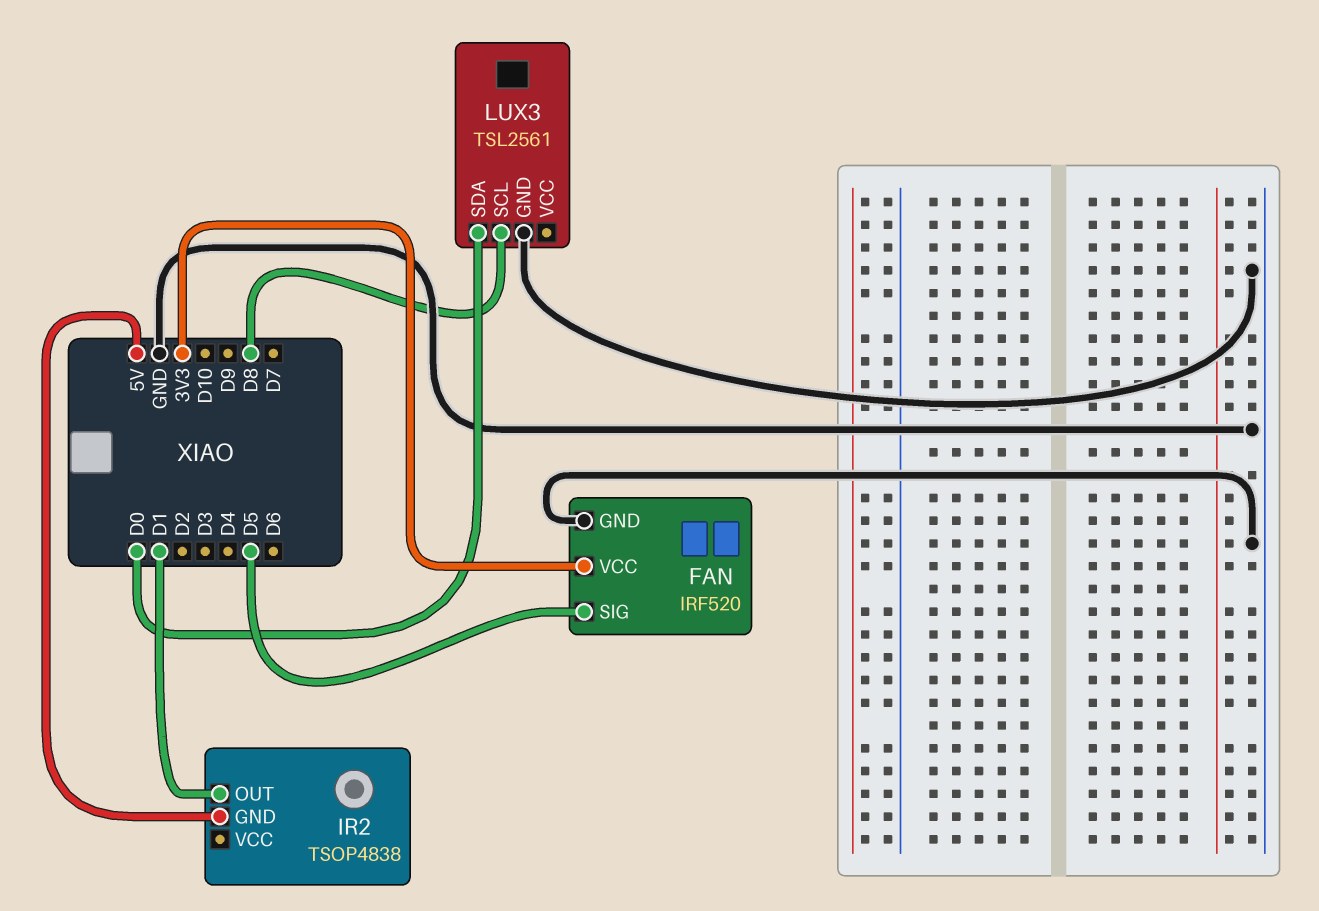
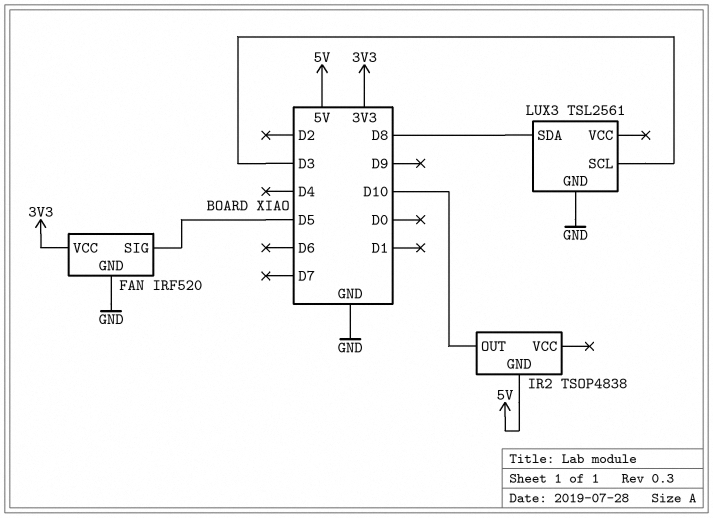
IR2 pin OUT: D1 -> D10
LUX3 pin SCL: D8 -> D3
LUX3 pin SDA: D0 -> D8

